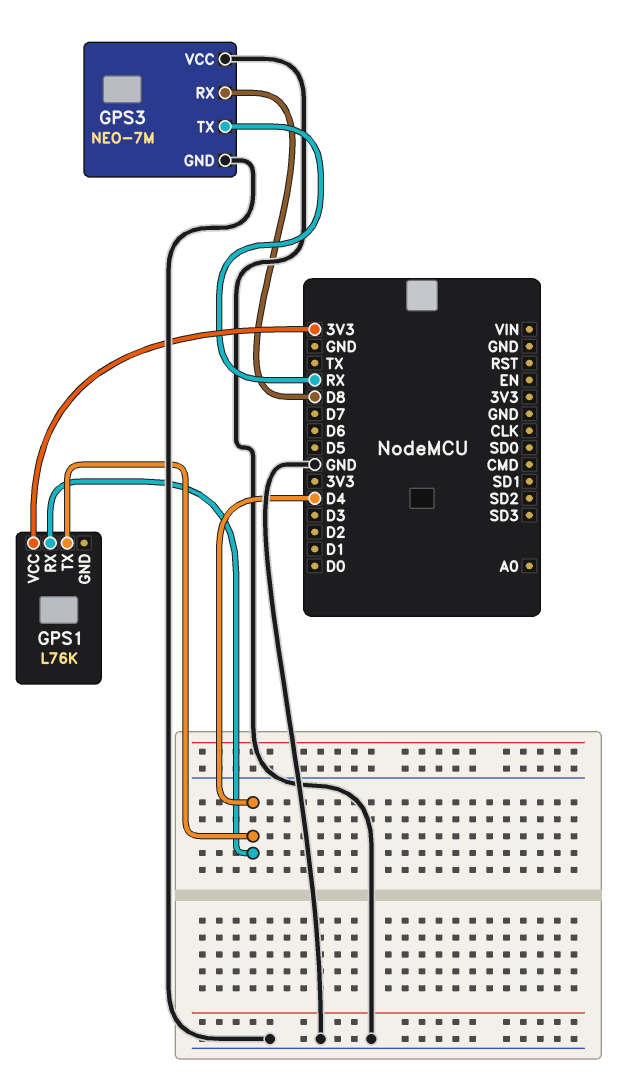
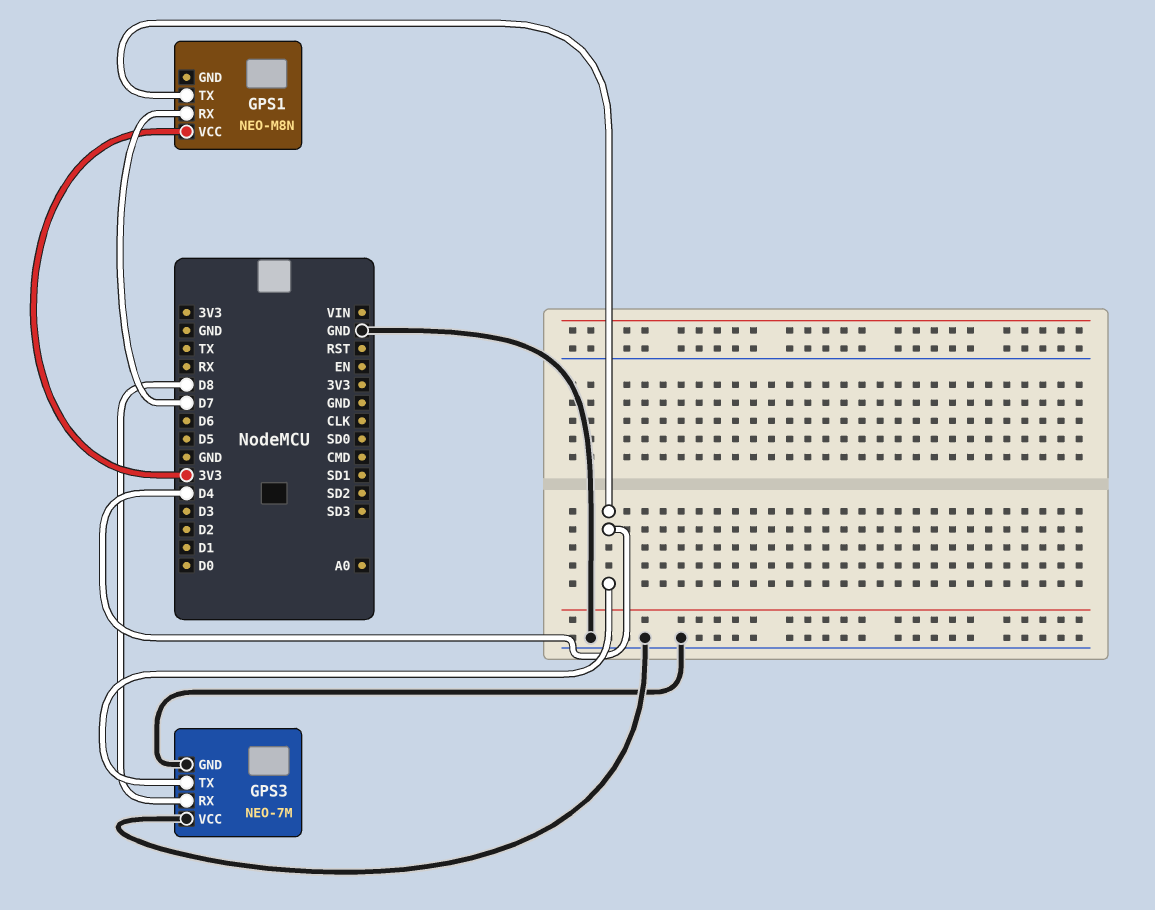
GPS1: L76K -> NEO-M8N
GPS1 pin RX: D4 -> D7
GPS3 pin TX: RX -> D4

